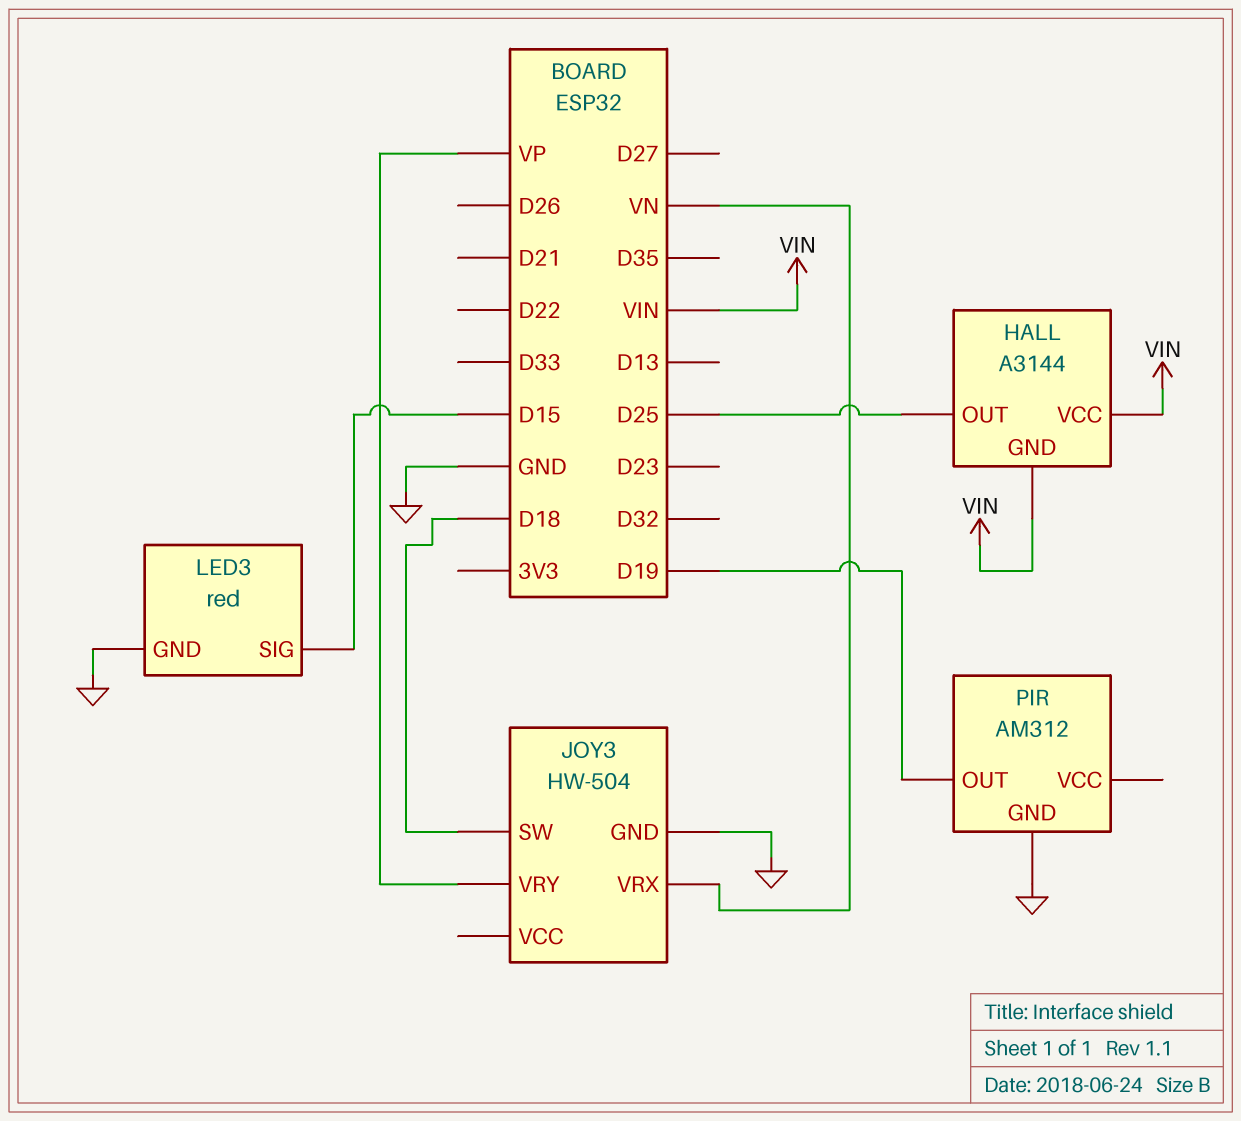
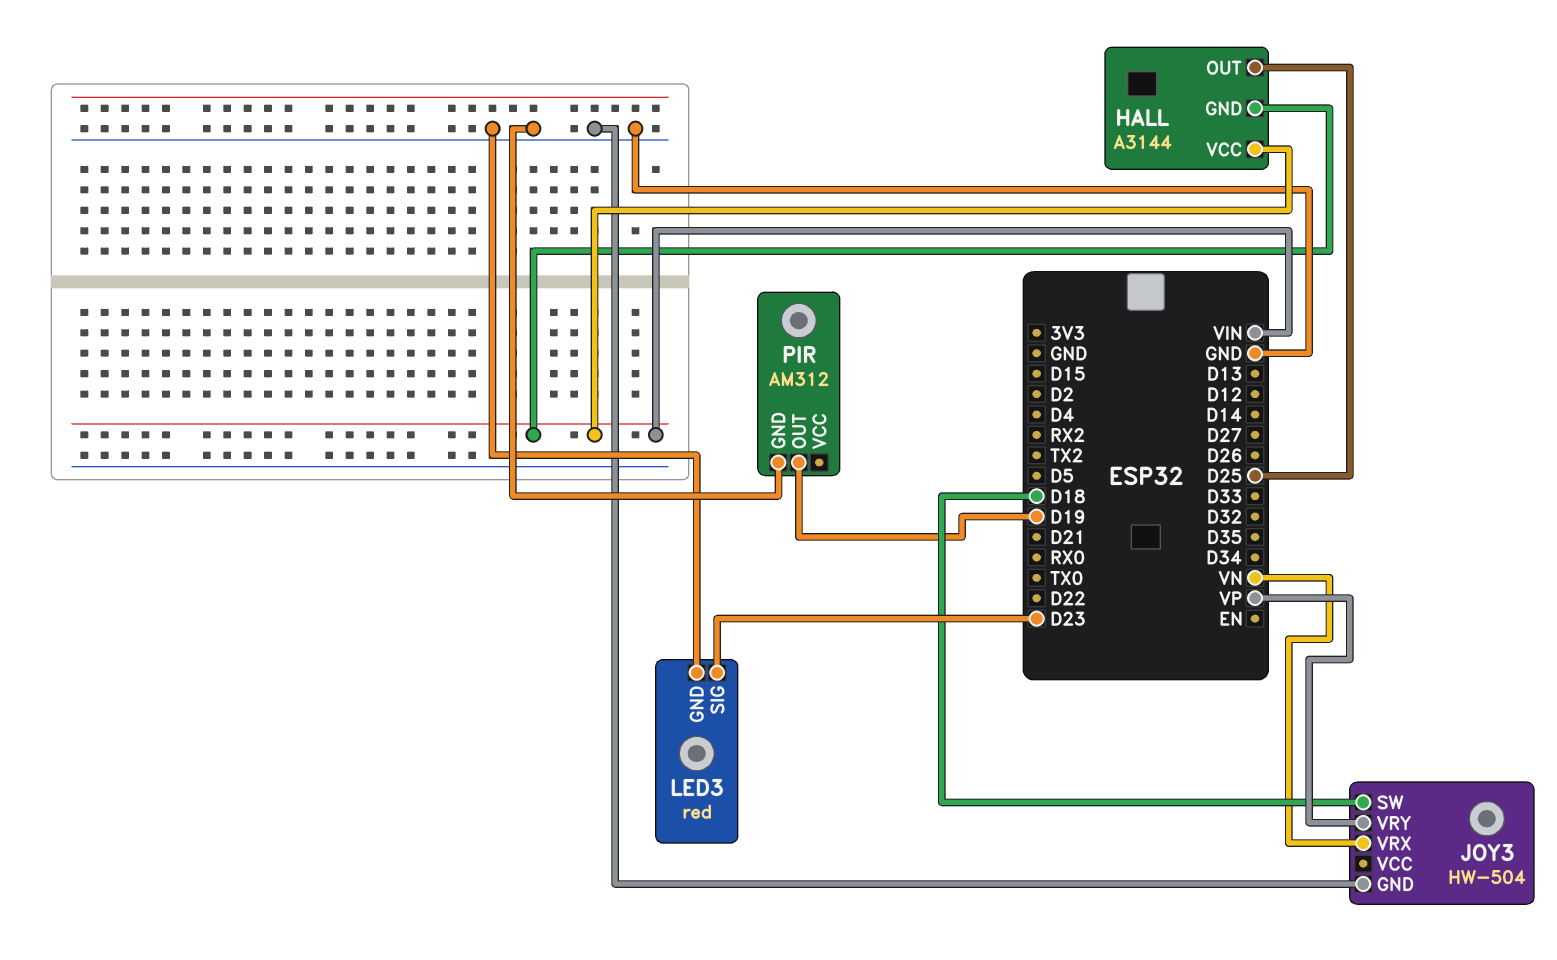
LED3 pin SIG: D15 -> D23

